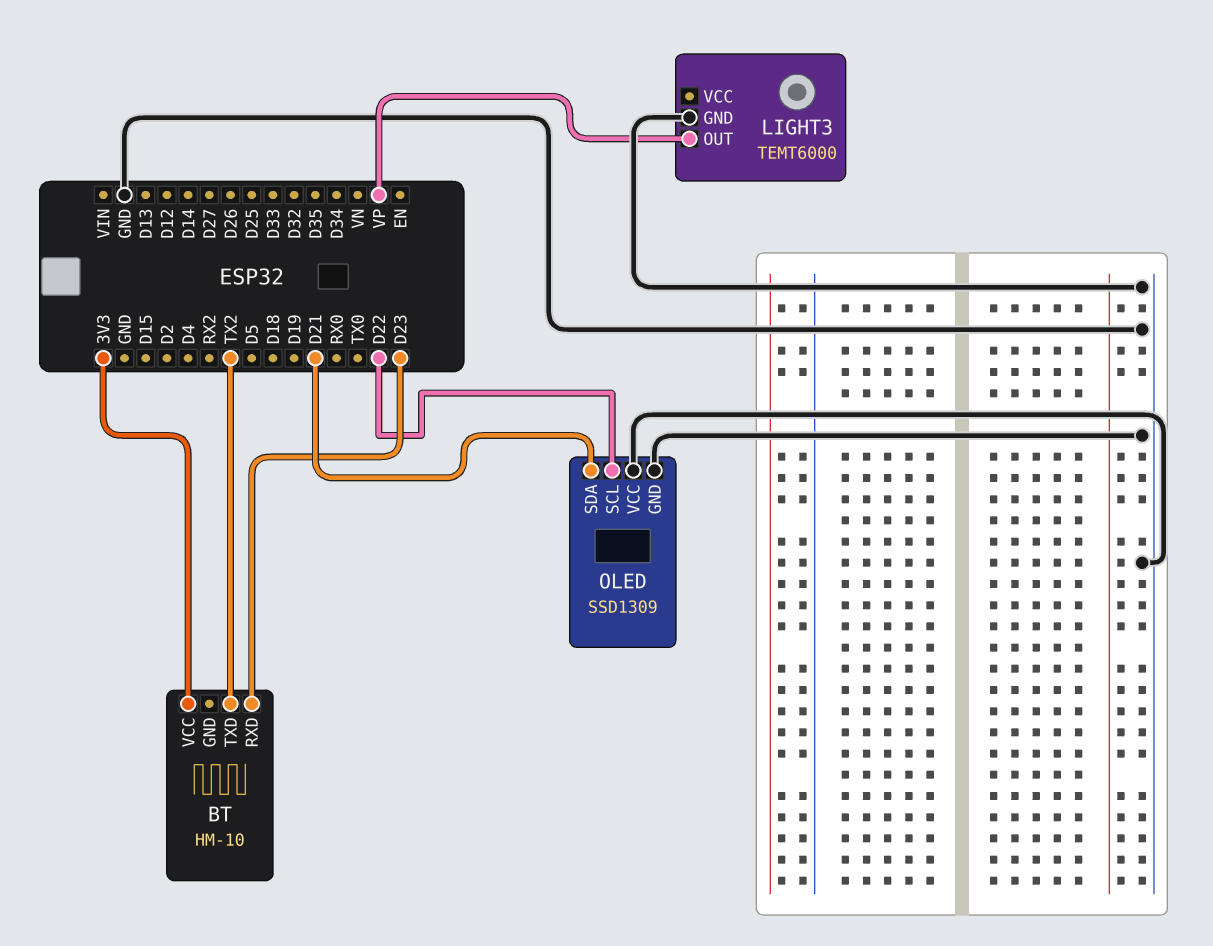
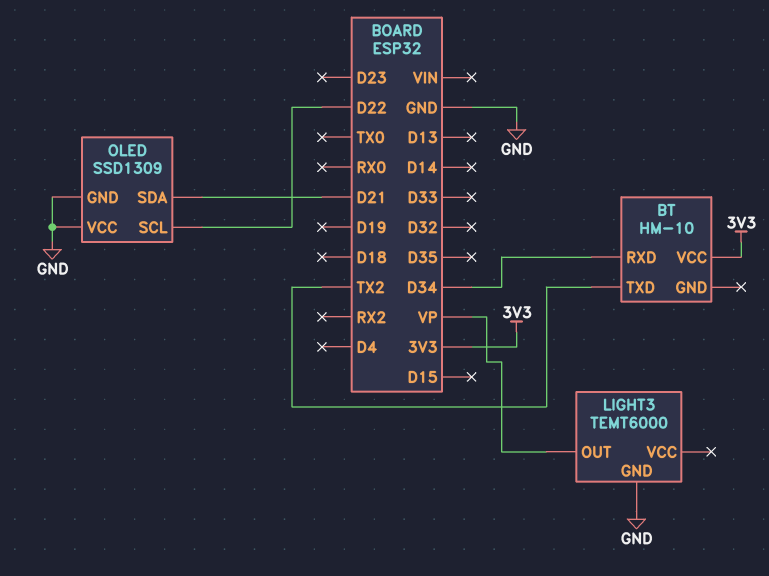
BT pin RXD: D23 -> D34

